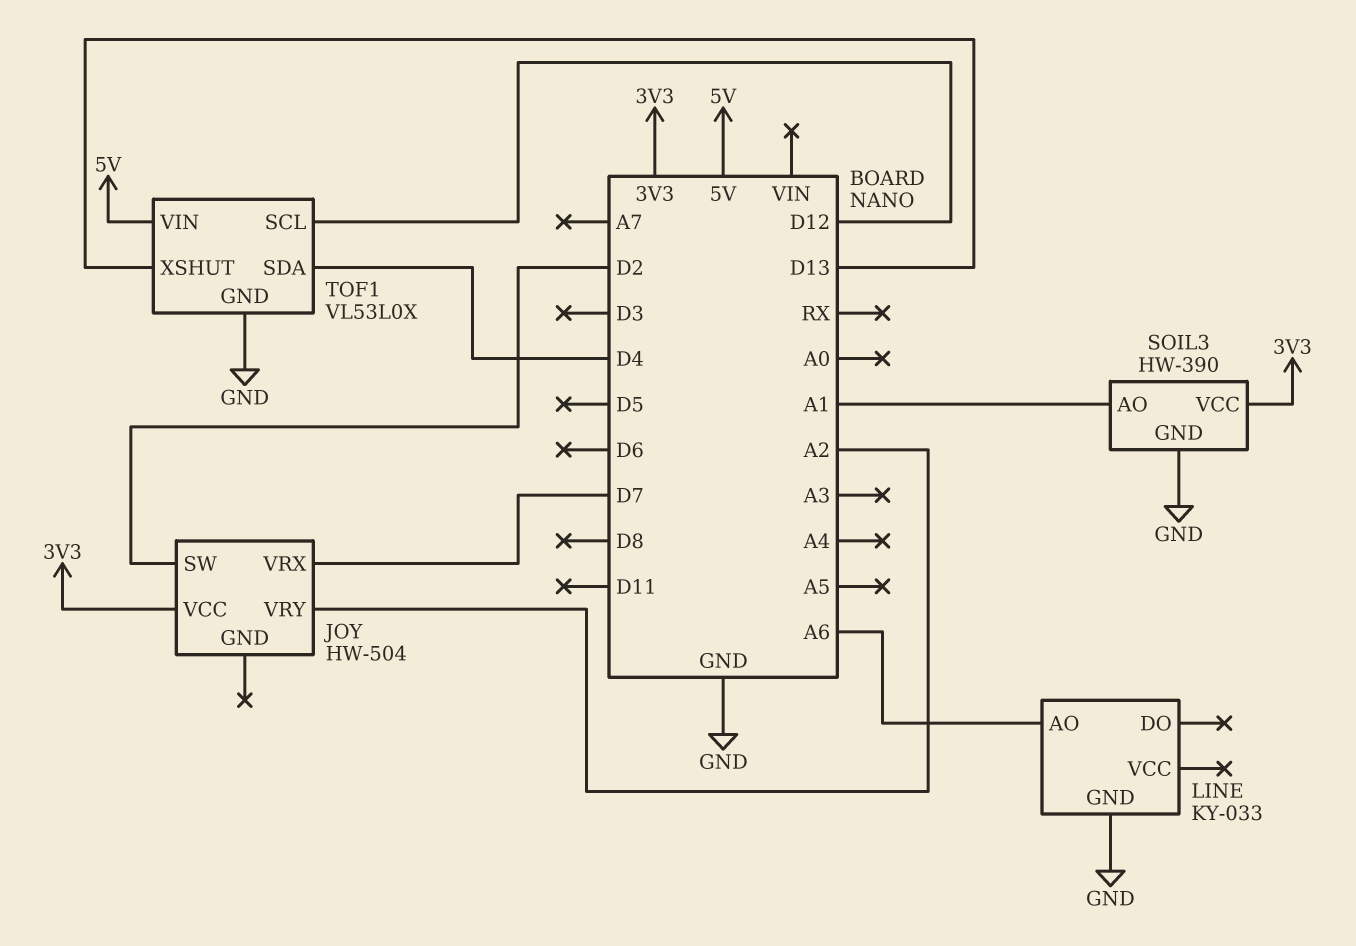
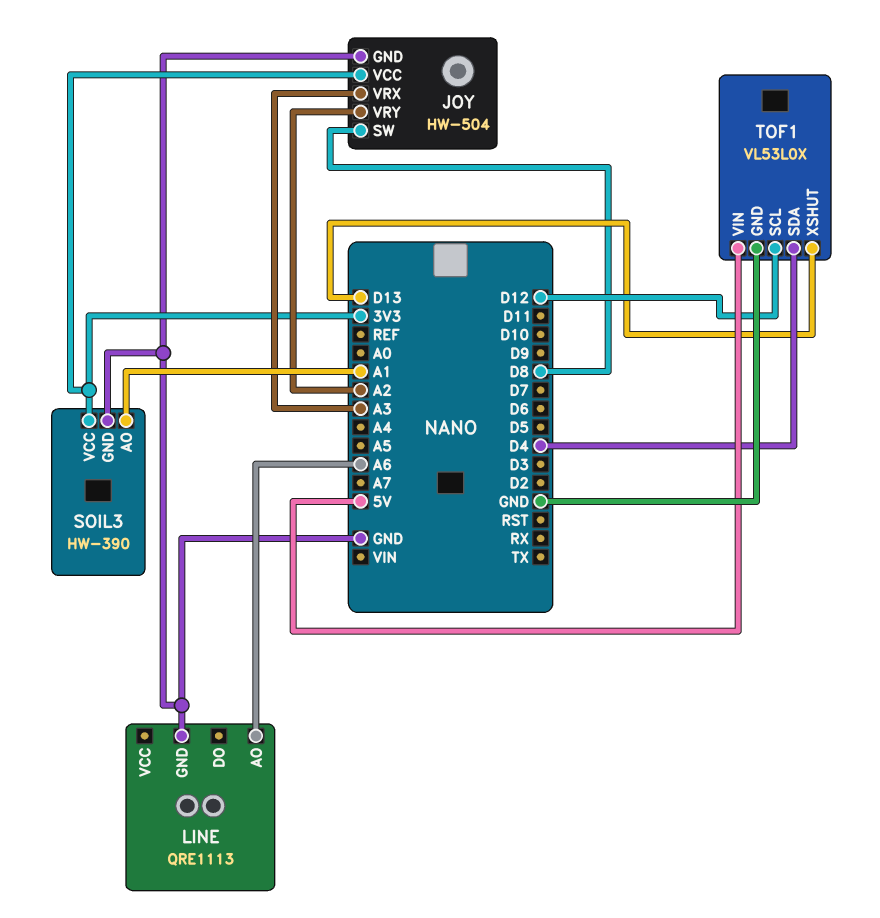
JOY pin GND: none -> GND
JOY pin SW: D2 -> D8
JOY pin VRX: D7 -> A3
LINE: KY-033 -> QRE1113

